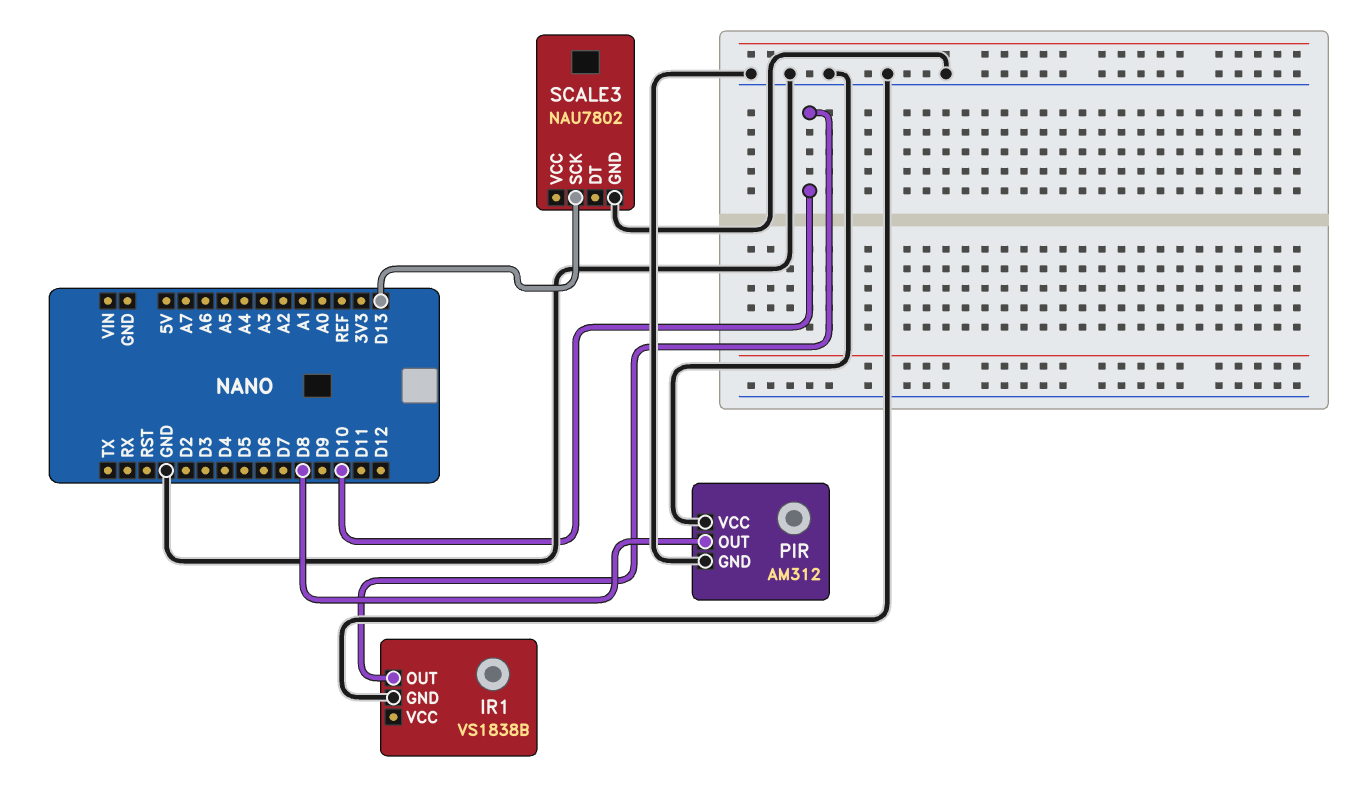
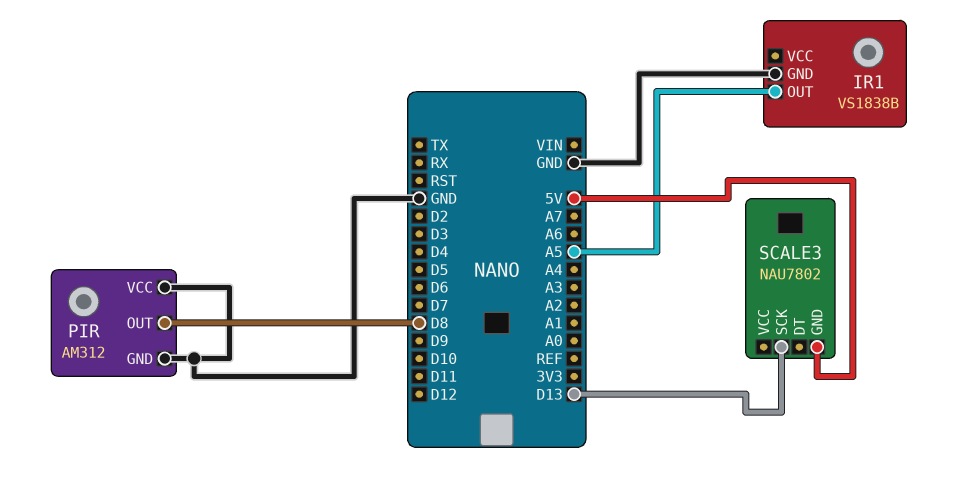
IR1 pin OUT: D10 -> A5
SCALE3 pin GND: GND -> 5V

